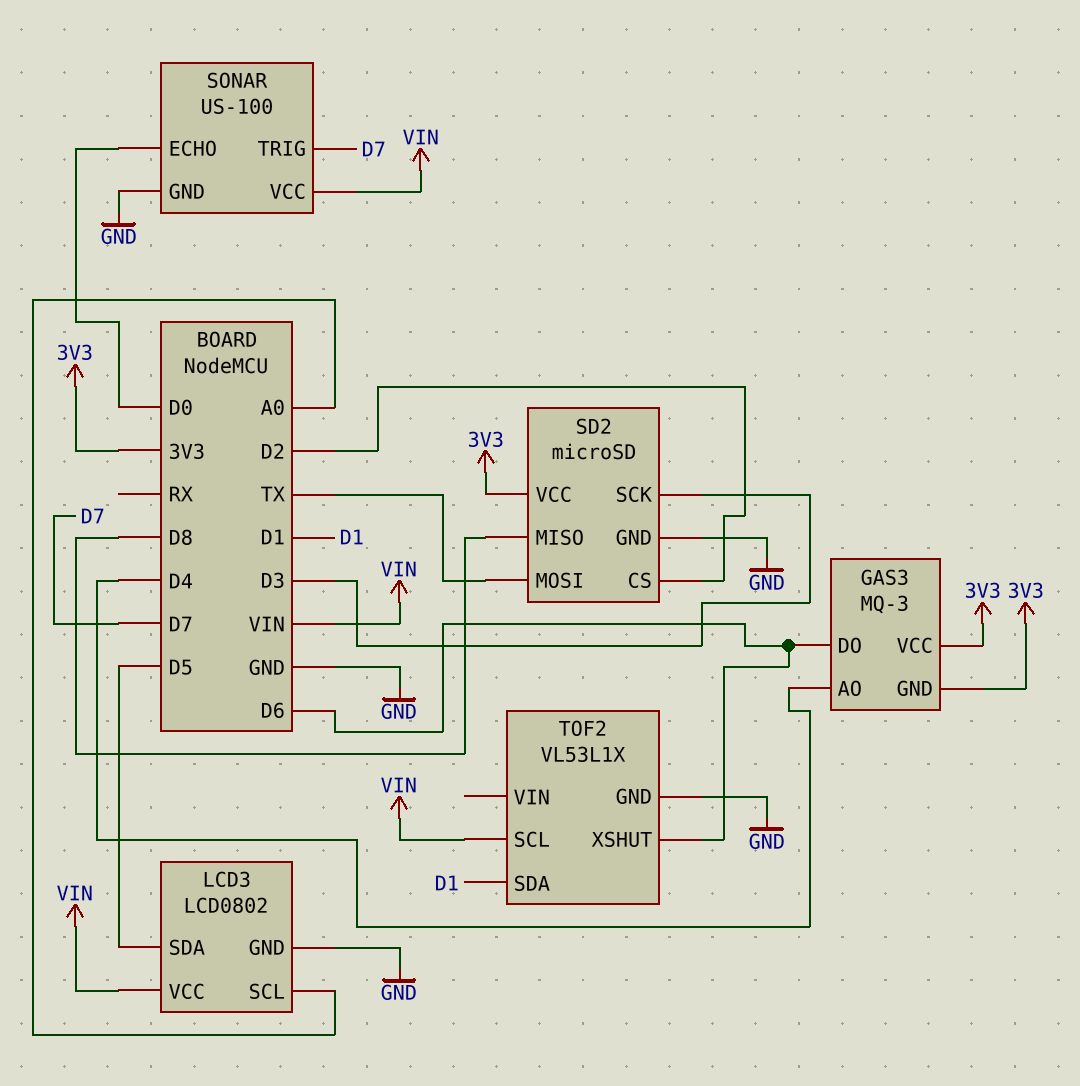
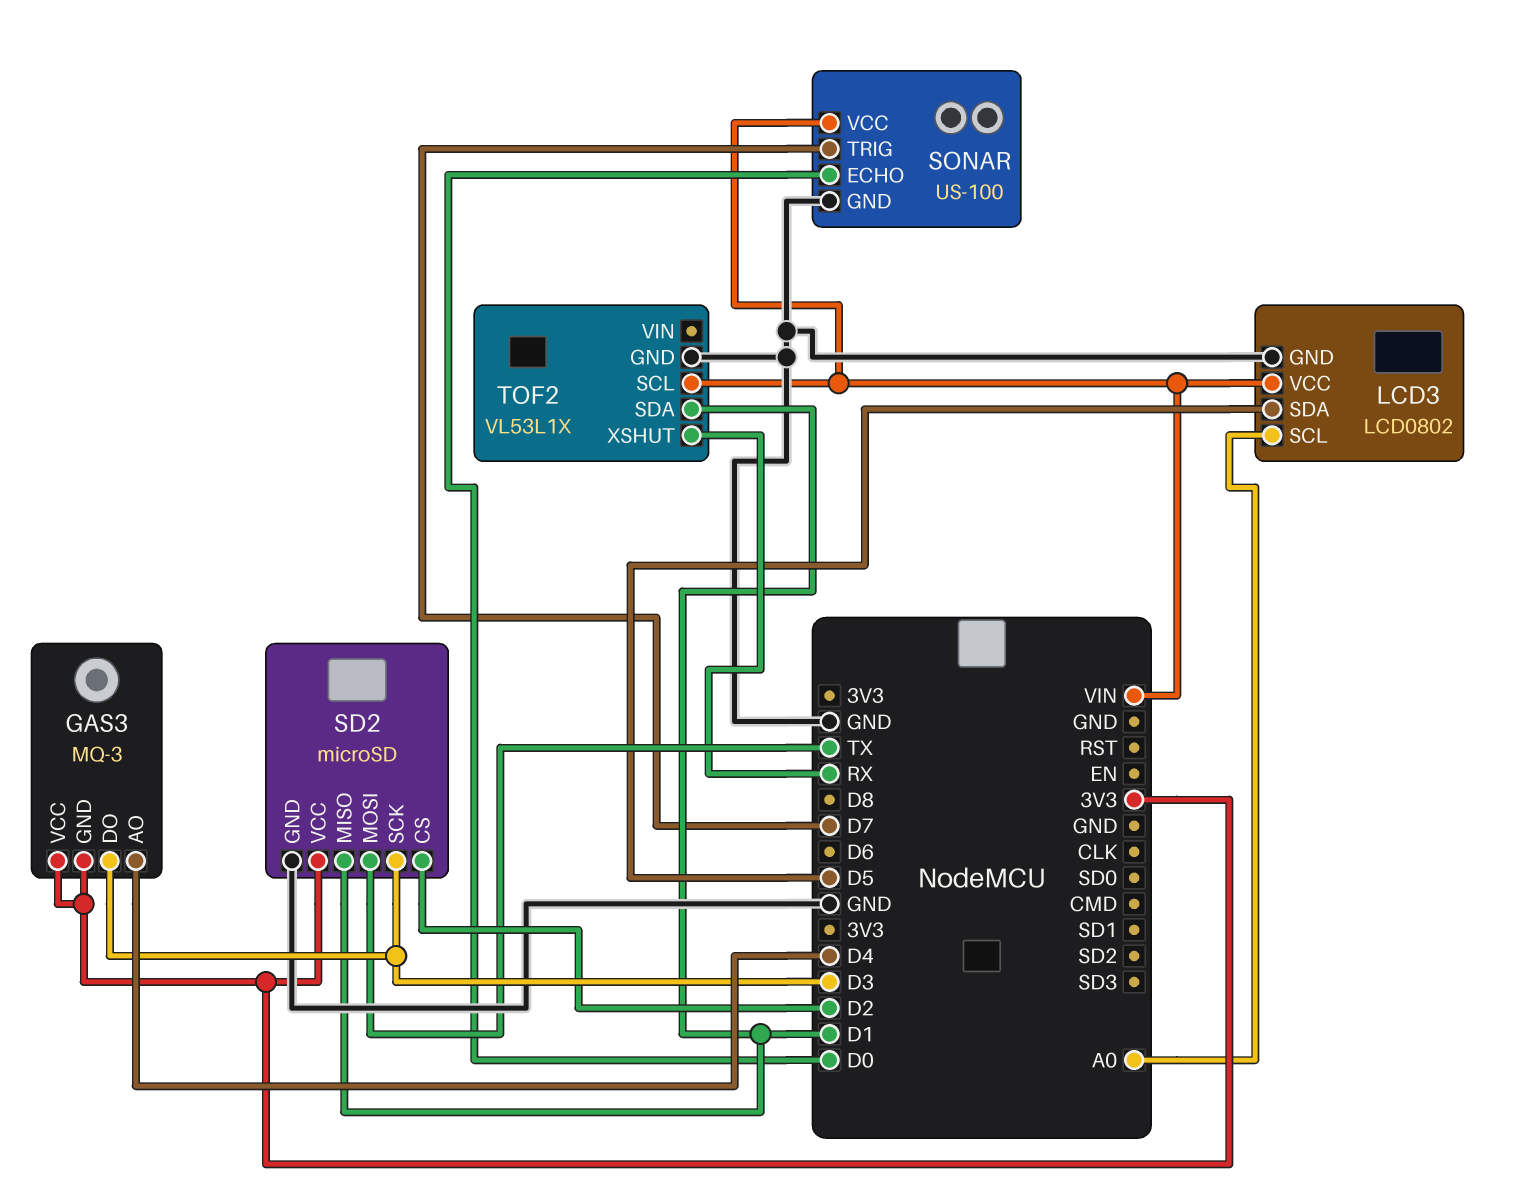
GAS3 pin DO: D6 -> D3
SD2 pin MISO: D8 -> D1
TOF2 pin XSHUT: D6 -> RX

